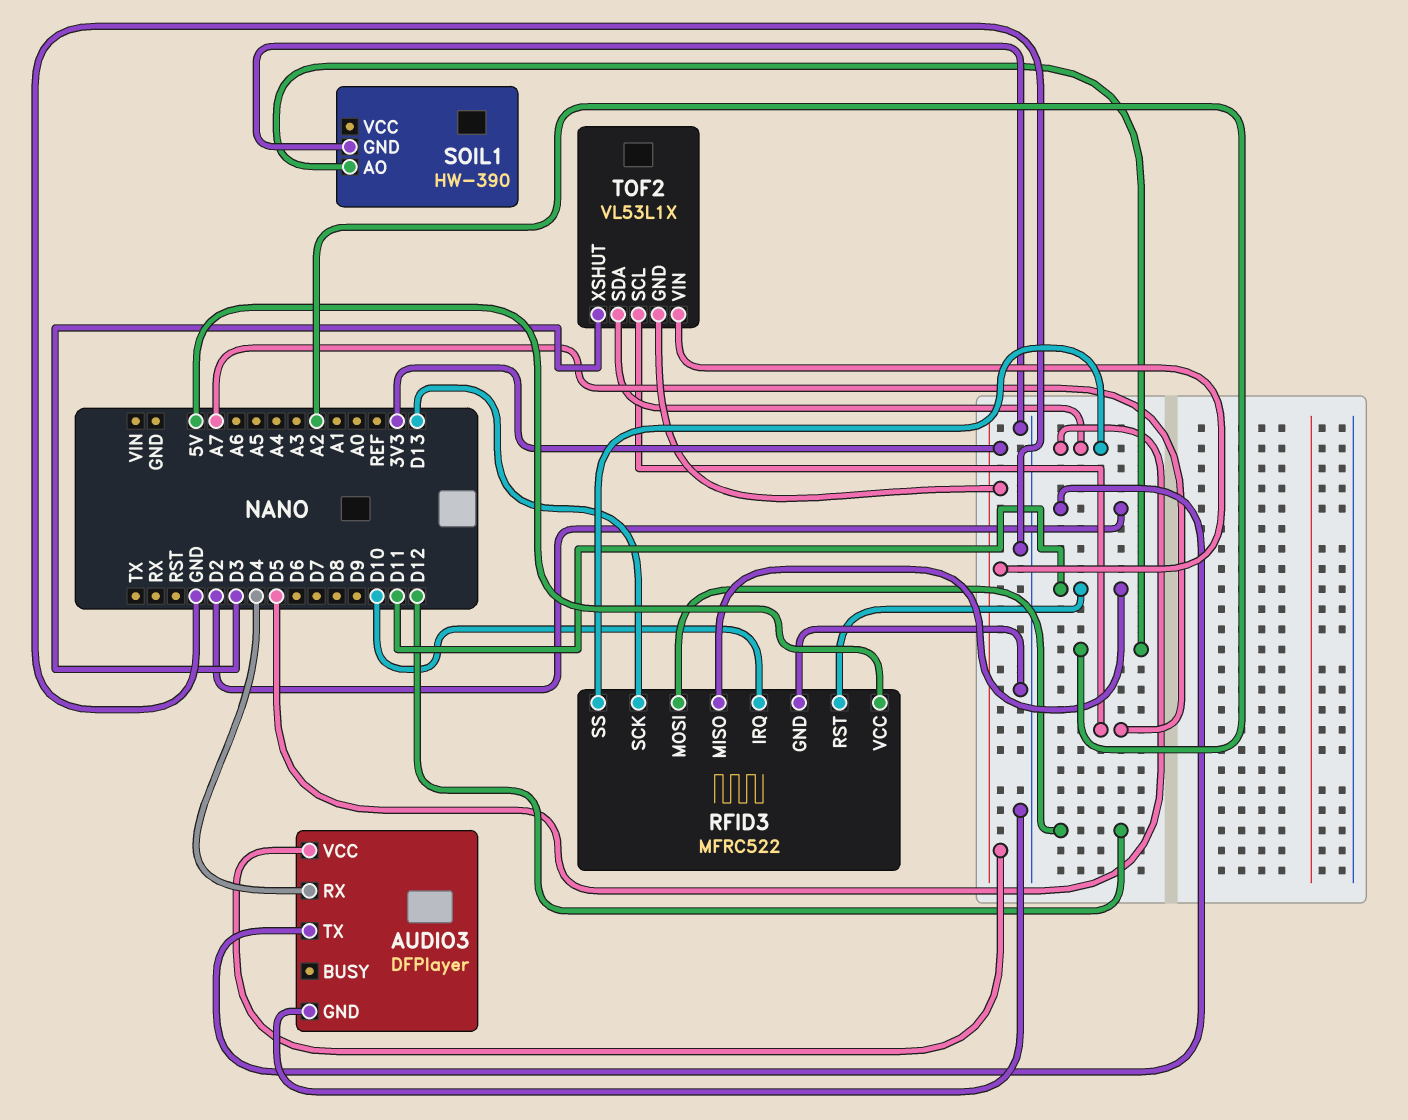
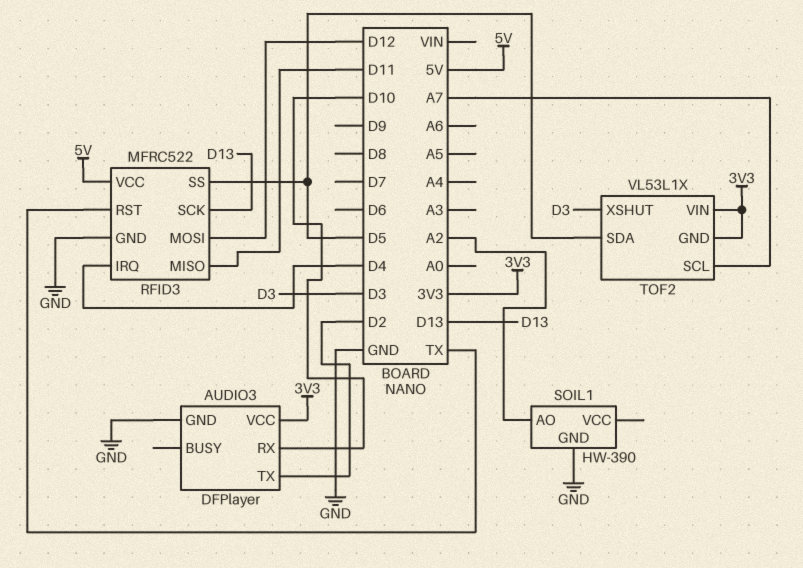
AUDIO3 pin RX: D4 -> D10
RFID3 pin IRQ: D10 -> D4
RFID3 pin RST: D11 -> TX

